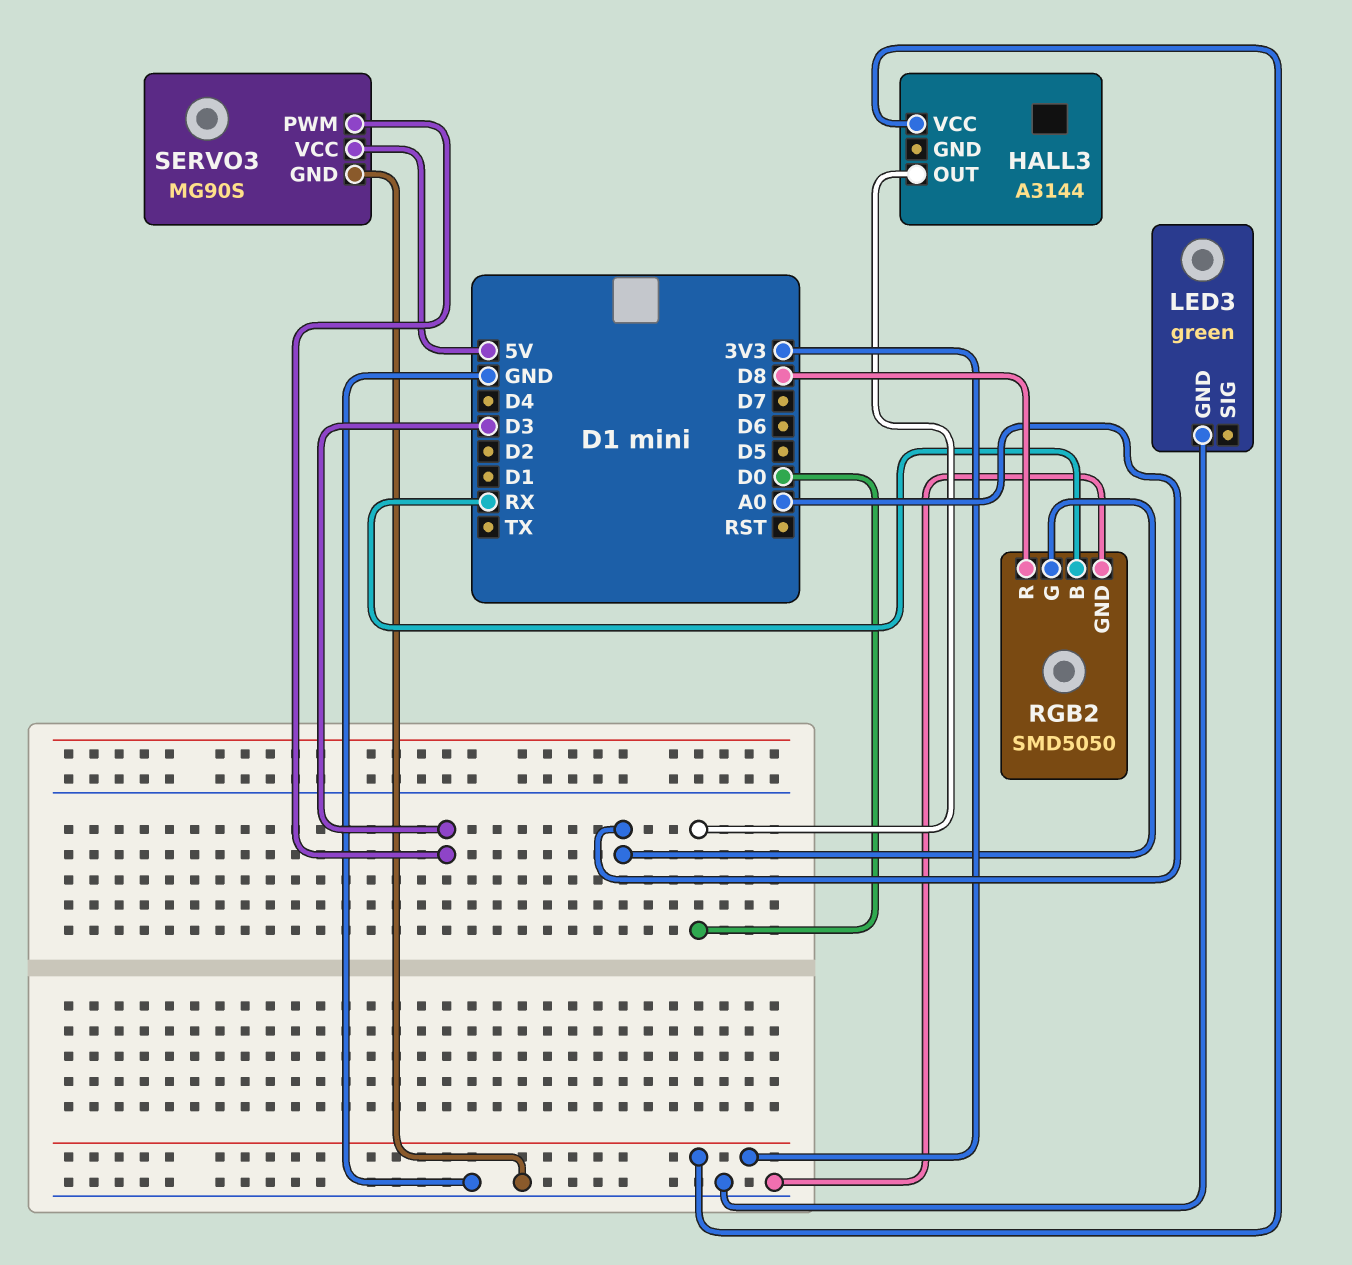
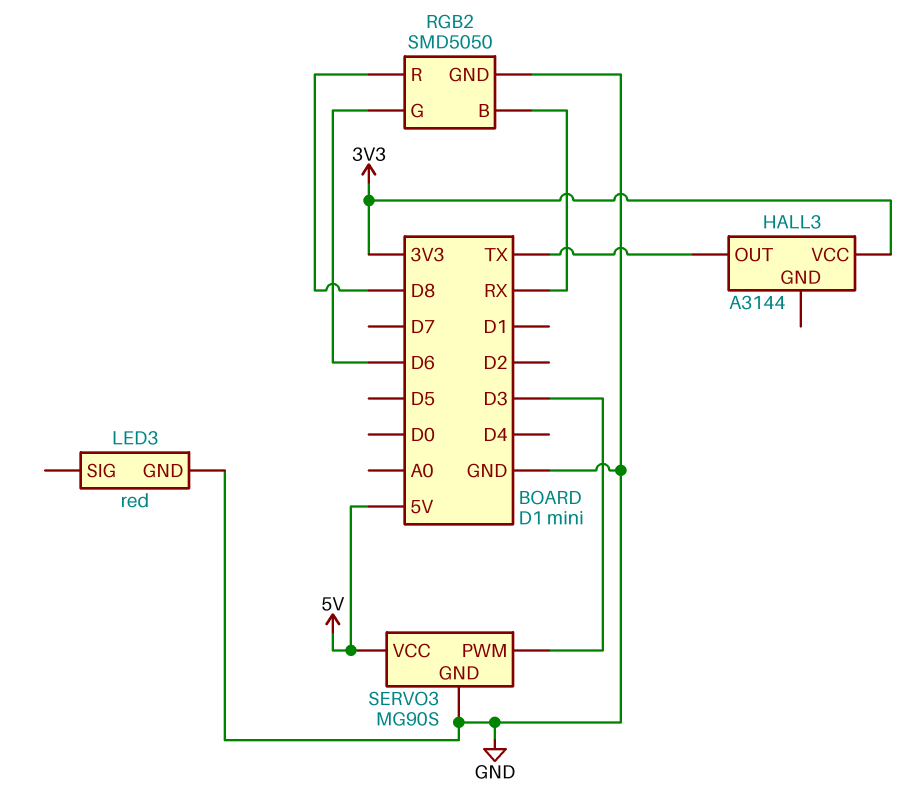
HALL3 pin OUT: D0 -> TX
LED3: green -> red
RGB2 pin G: A0 -> D6

